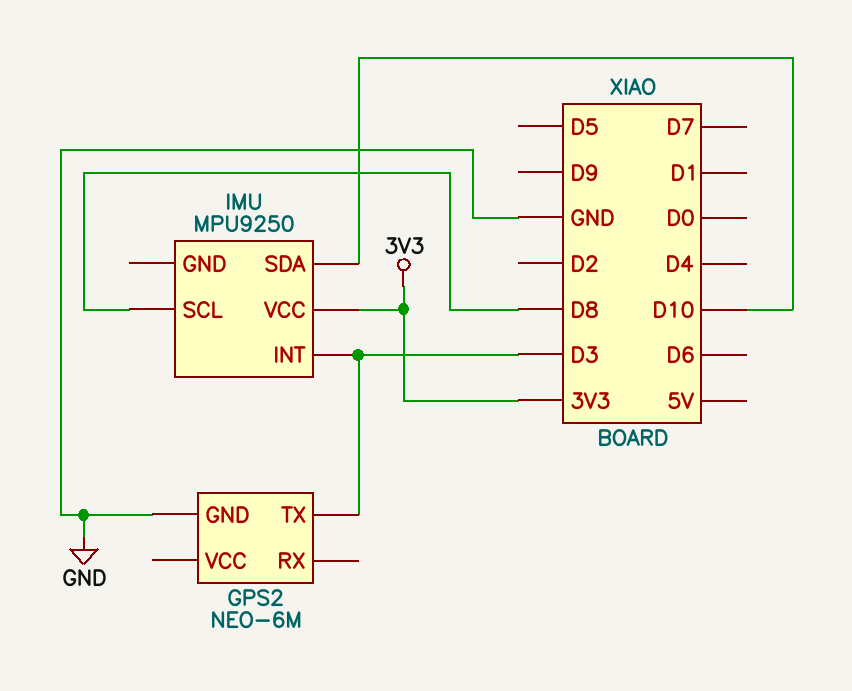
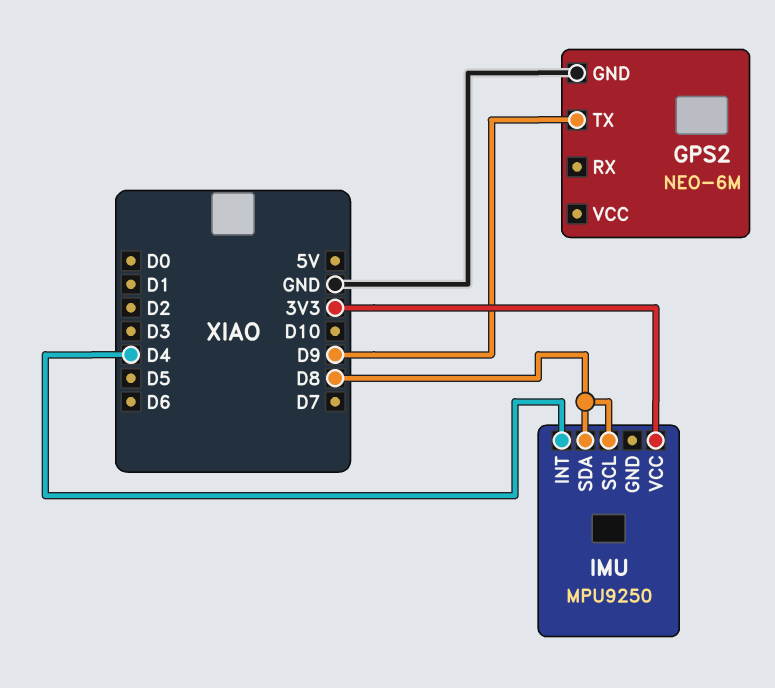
GPS2 pin TX: D3 -> D9
IMU pin INT: D3 -> D4
IMU pin SDA: D10 -> D8

